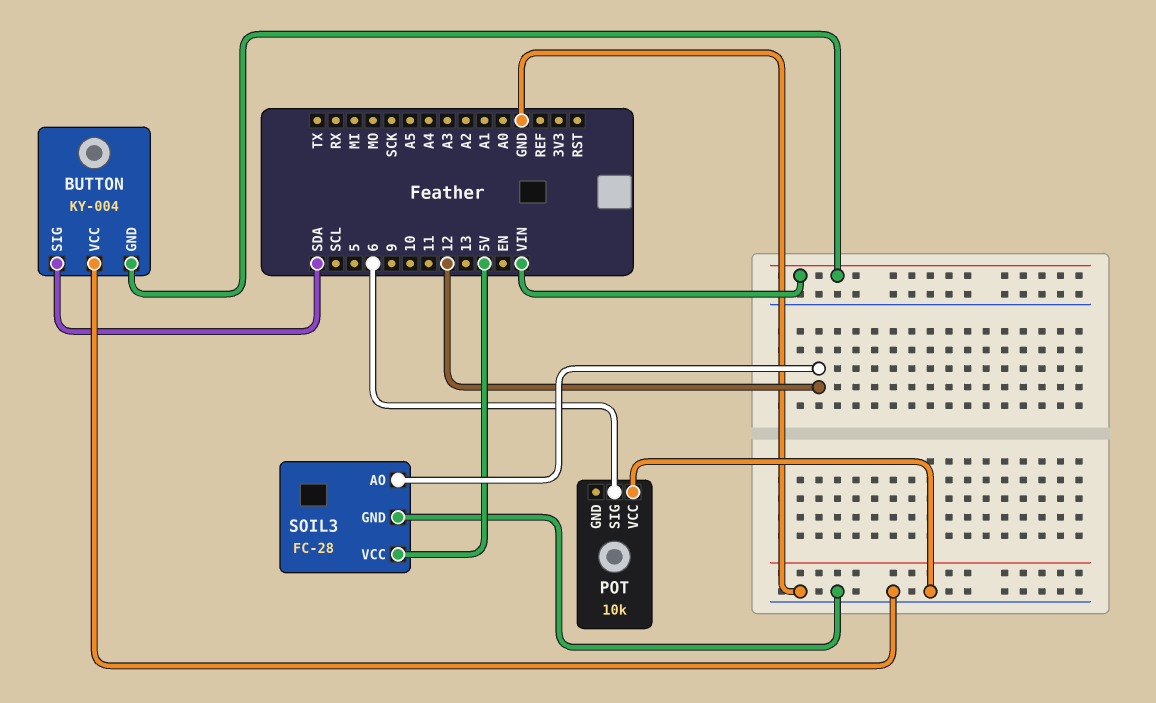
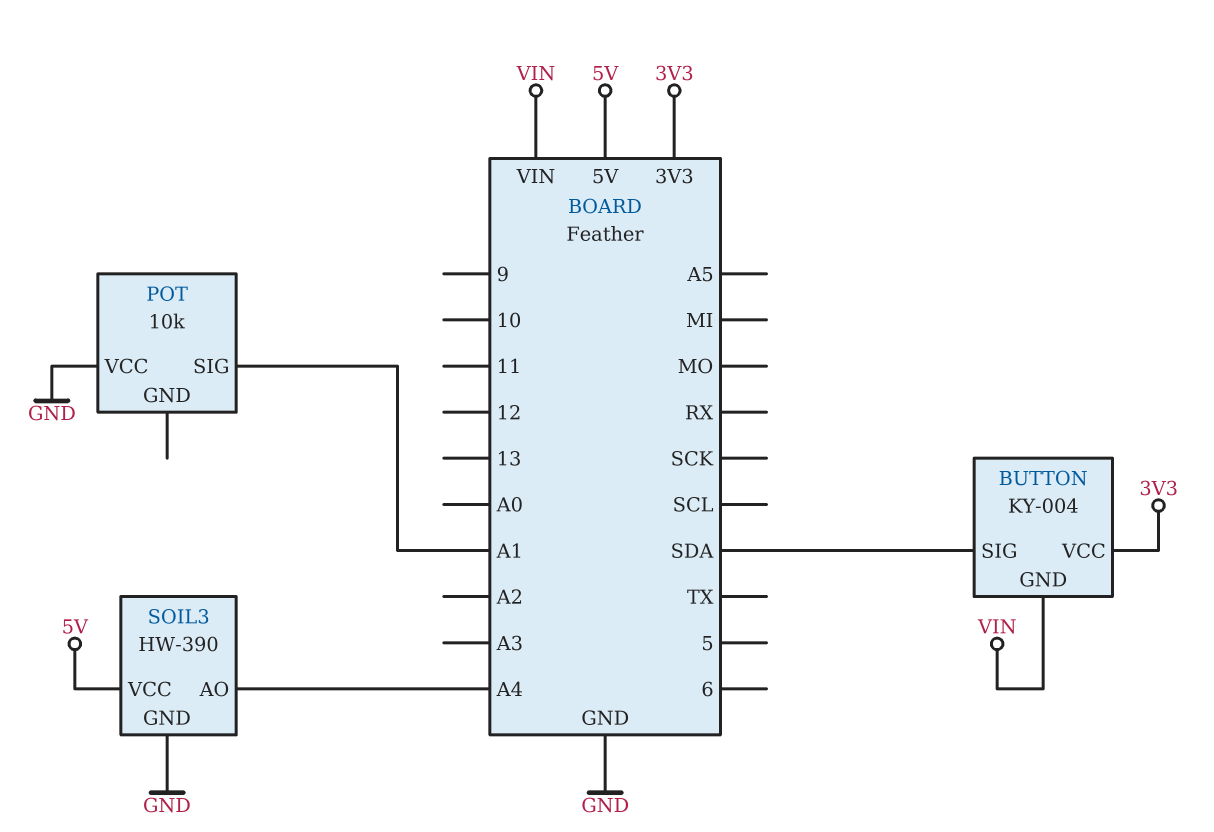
BUTTON pin VCC: GND -> 3V3
POT pin SIG: 6 -> A1
SOIL3: FC-28 -> HW-390
SOIL3 pin AO: 12 -> A4

